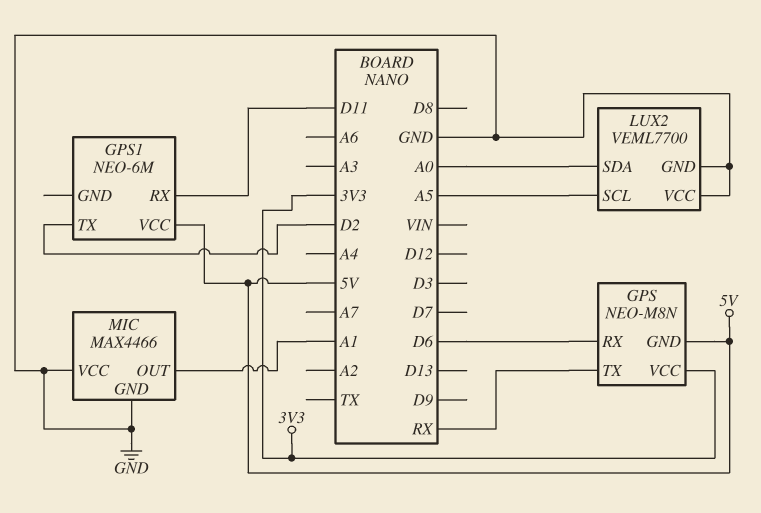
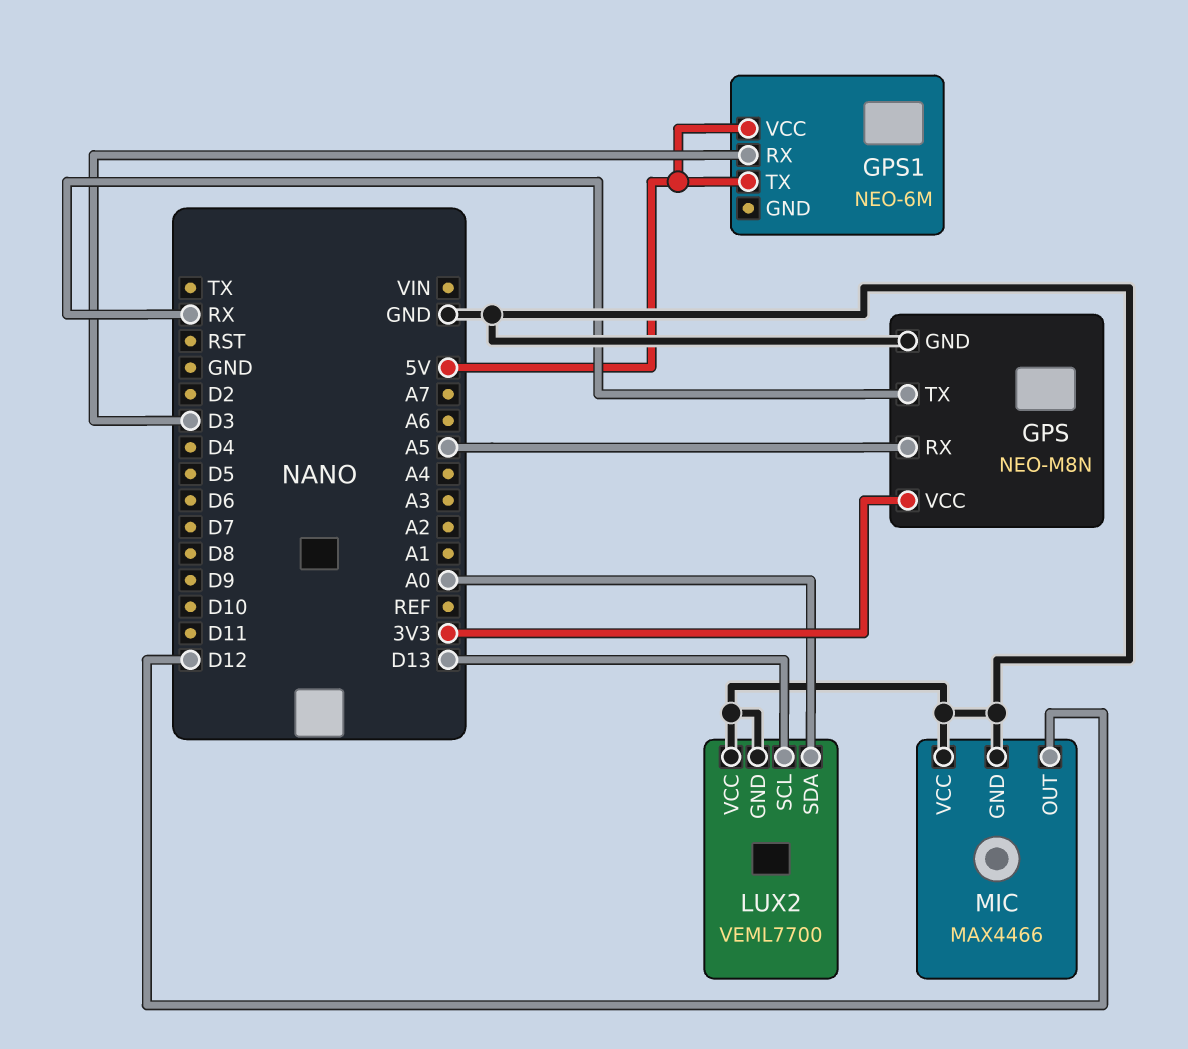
GPS pin GND: 5V -> GND
GPS pin RX: D6 -> A5
GPS1 pin RX: D11 -> D3
GPS1 pin TX: D2 -> 5V
LUX2 pin SCL: A5 -> D13
MIC pin OUT: A1 -> D12

